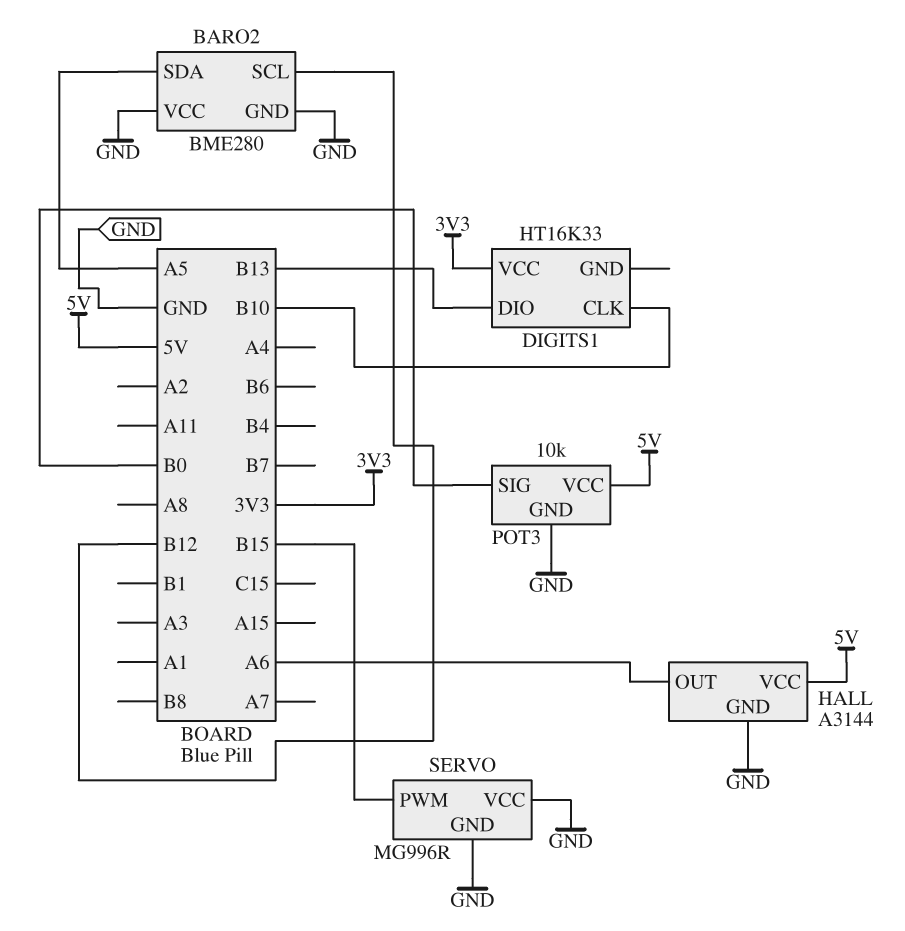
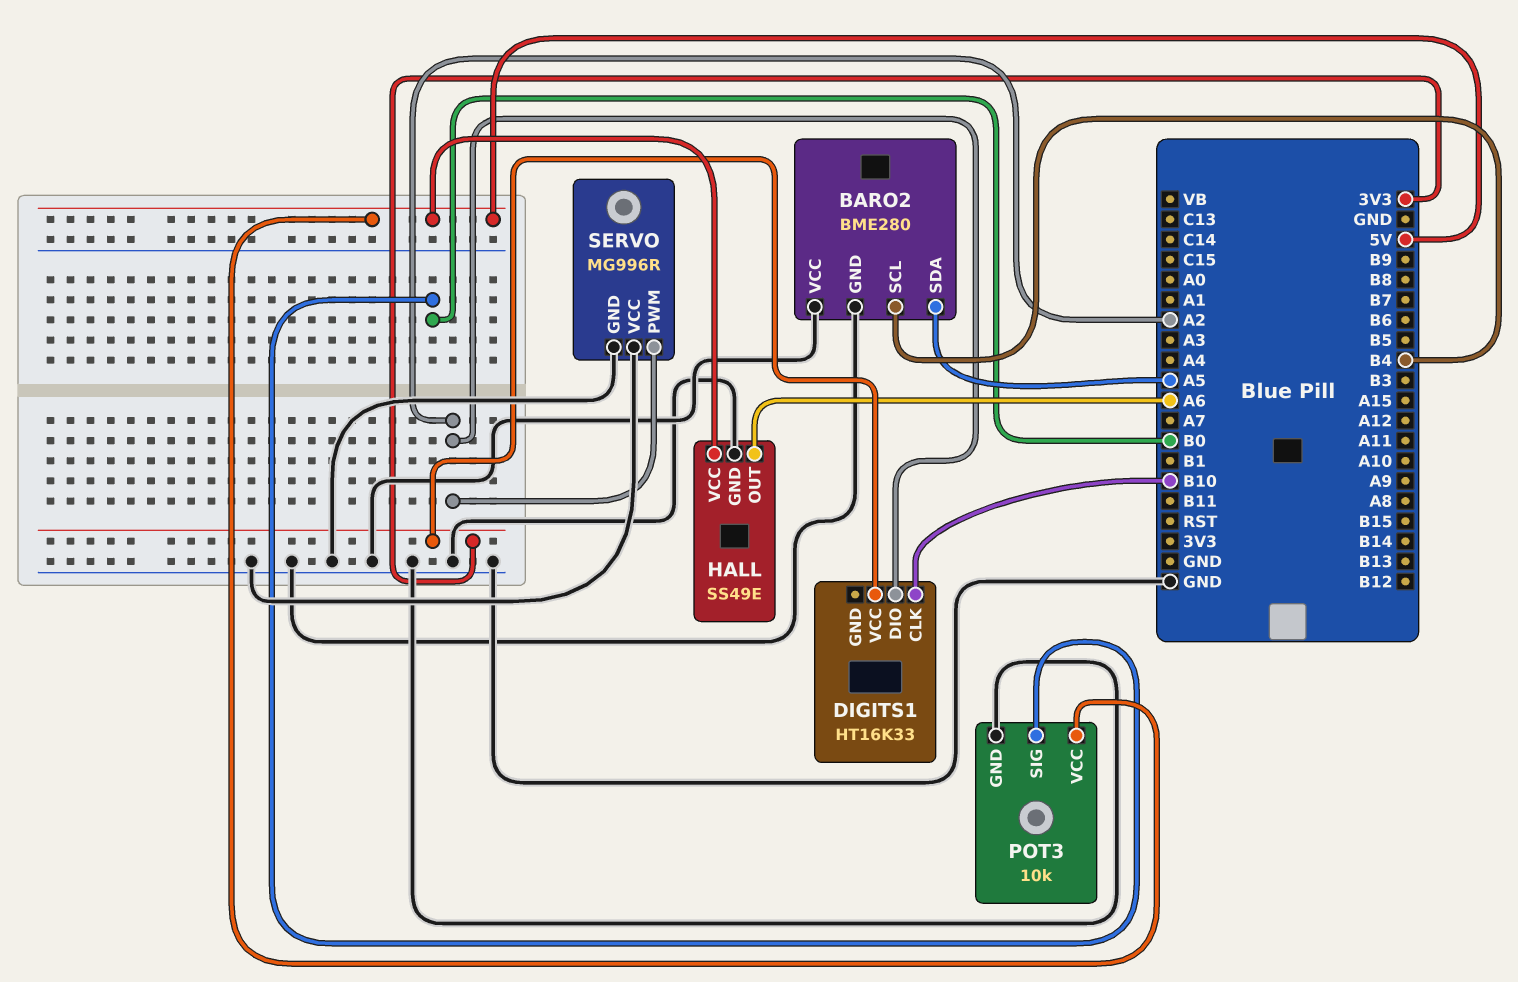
BARO2 pin SCL: B12 -> B4
DIGITS1 pin DIO: B13 -> A2
HALL: A3144 -> SS49E
SERVO pin PWM: B15 -> A2

